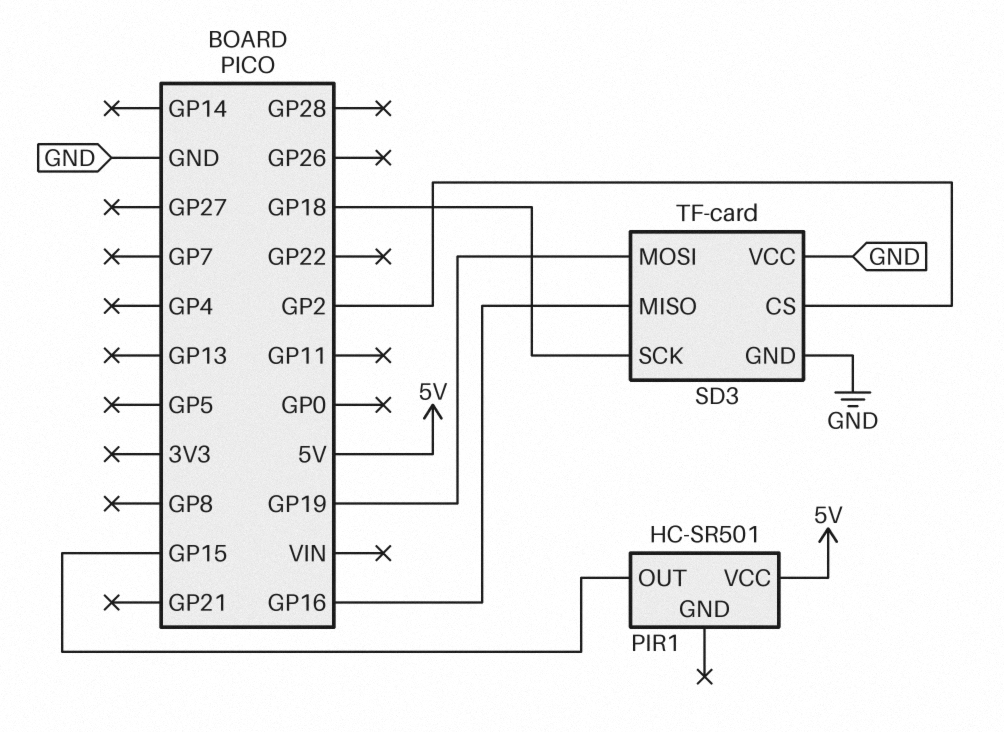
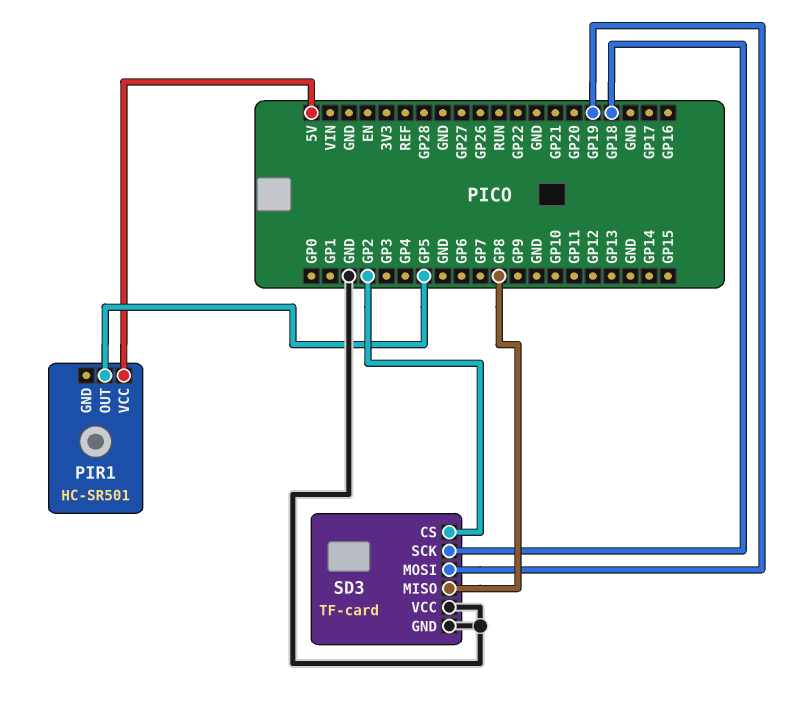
PIR1 pin OUT: GP15 -> GP5
SD3 pin MISO: GP16 -> GP8

